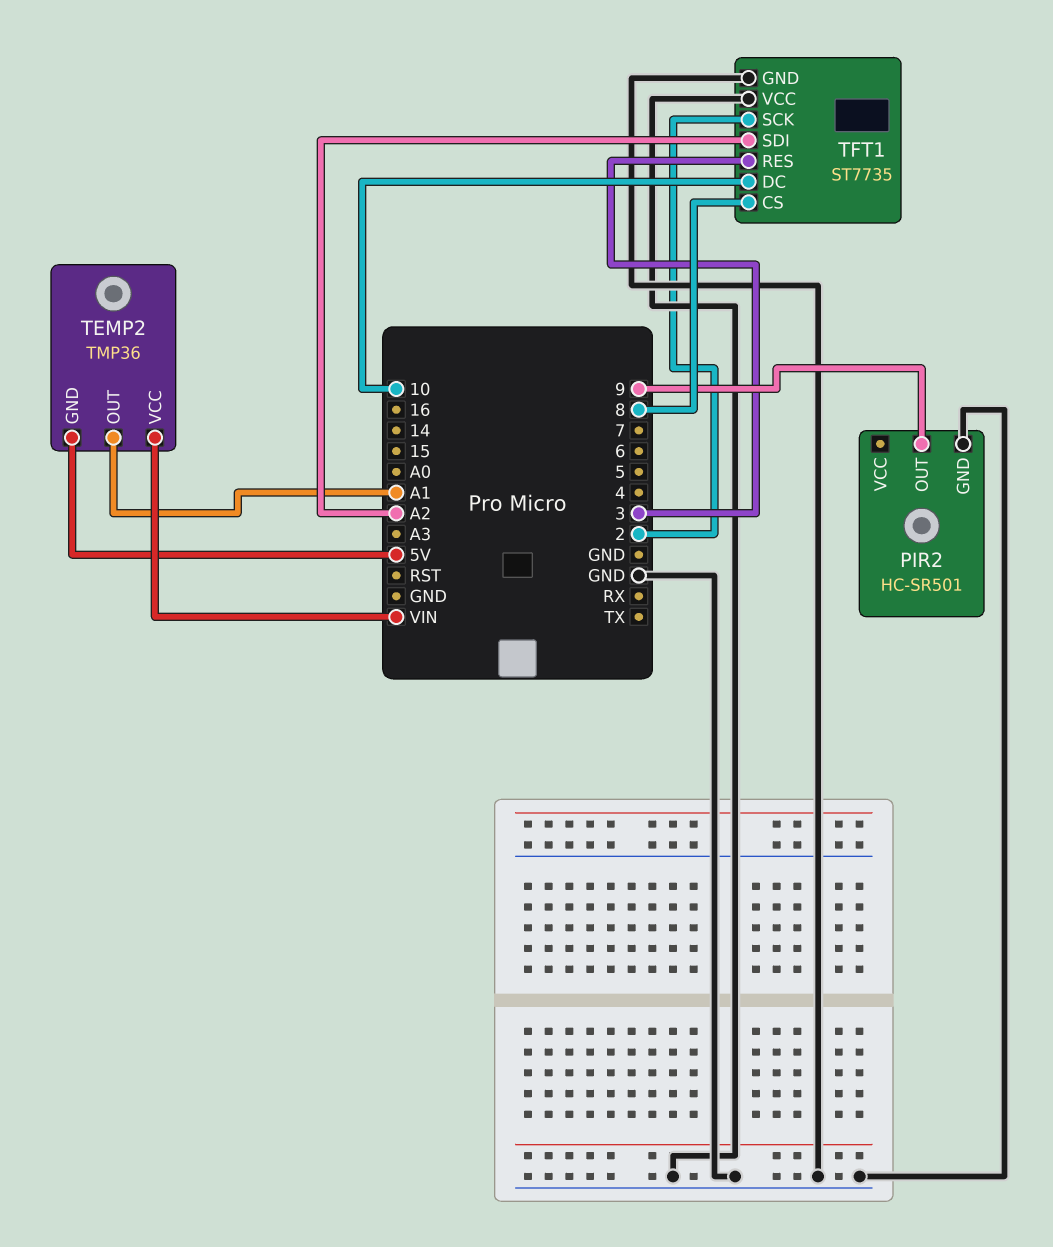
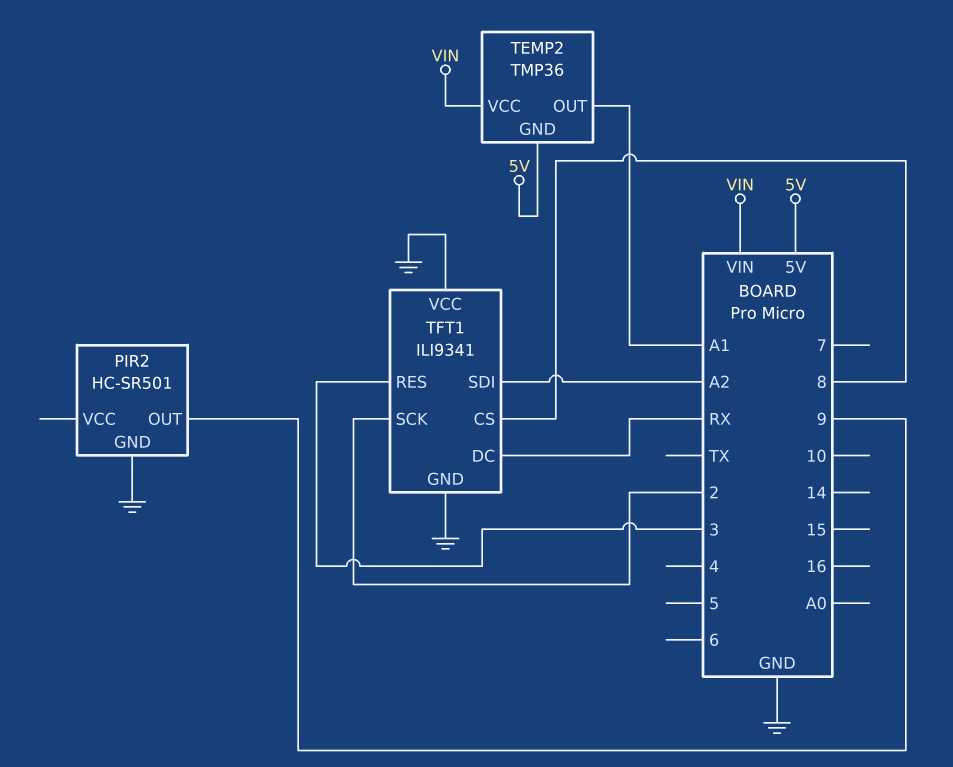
TFT1: ST7735 -> ILI9341
TFT1 pin DC: 10 -> RX

